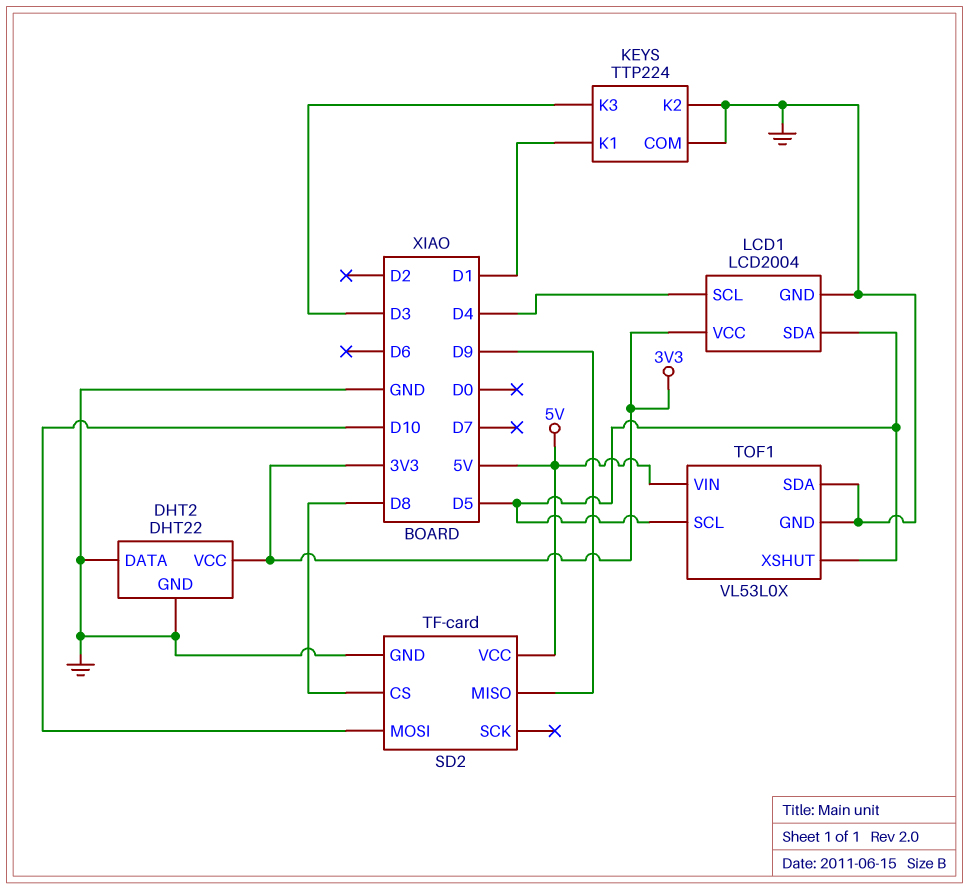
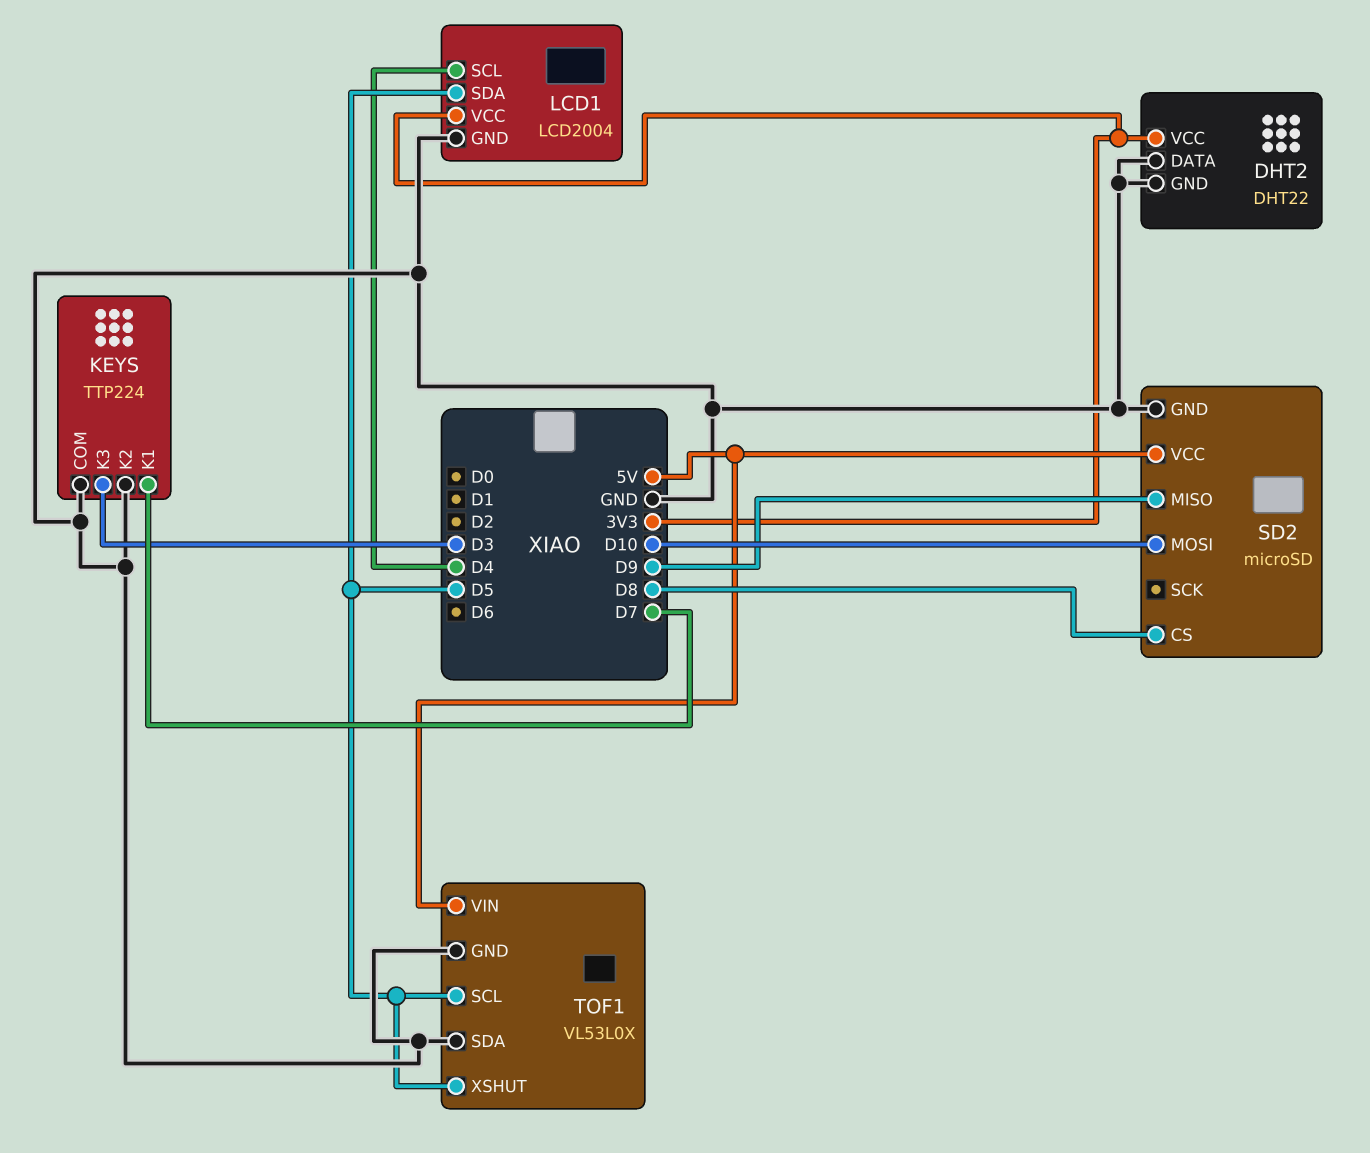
KEYS pin K1: D1 -> D7
SD2: TF-card -> microSD

